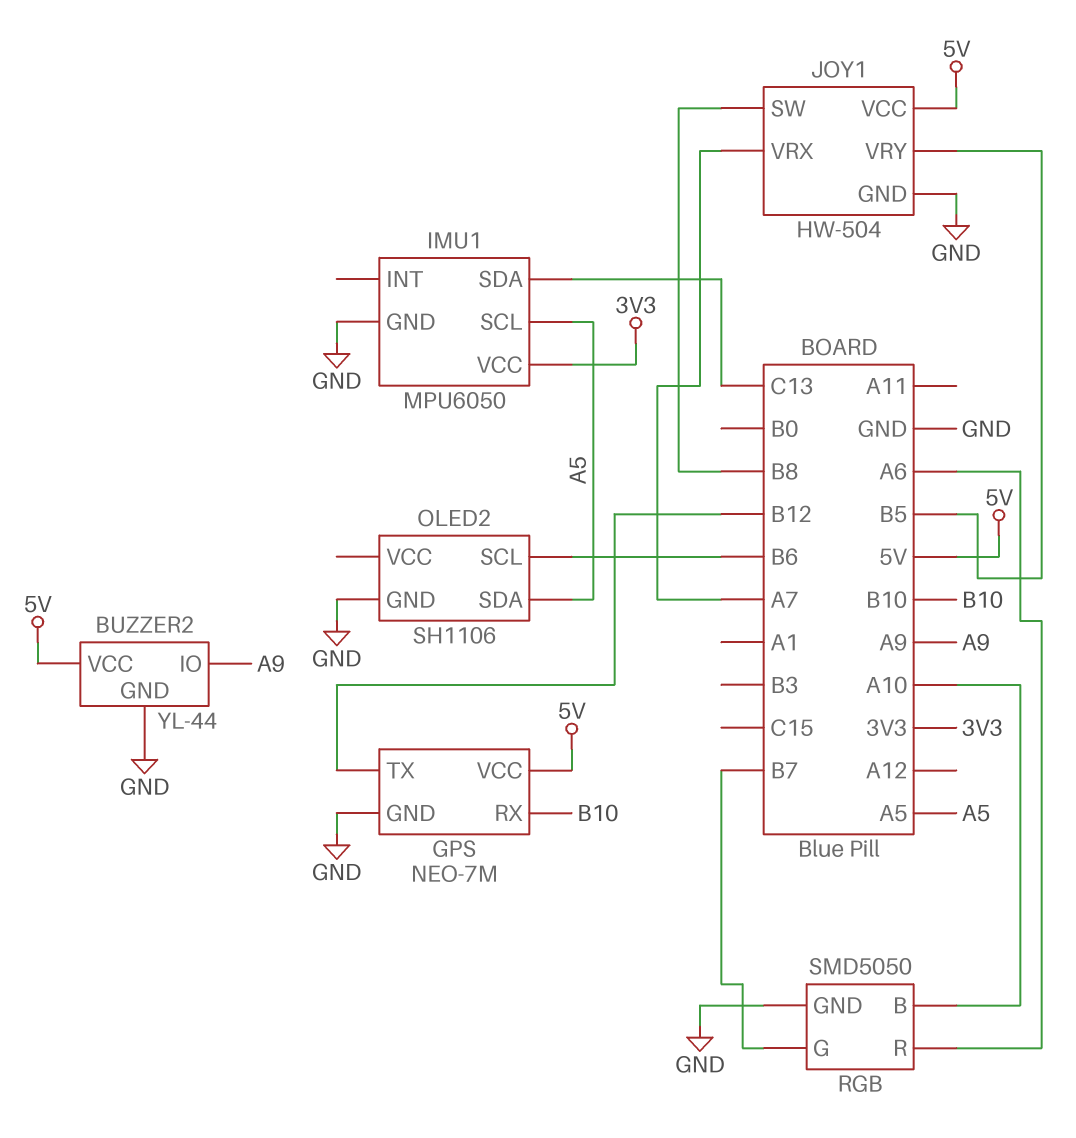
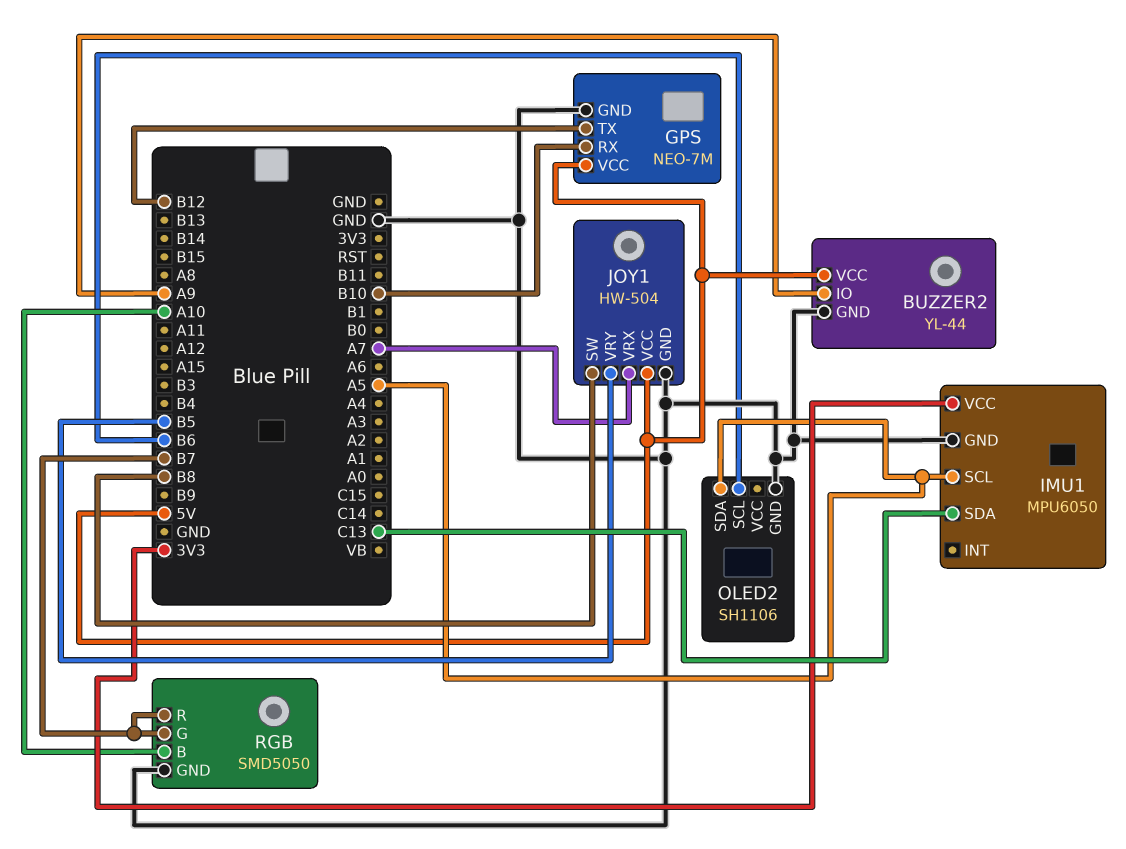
RGB pin R: A6 -> B7

